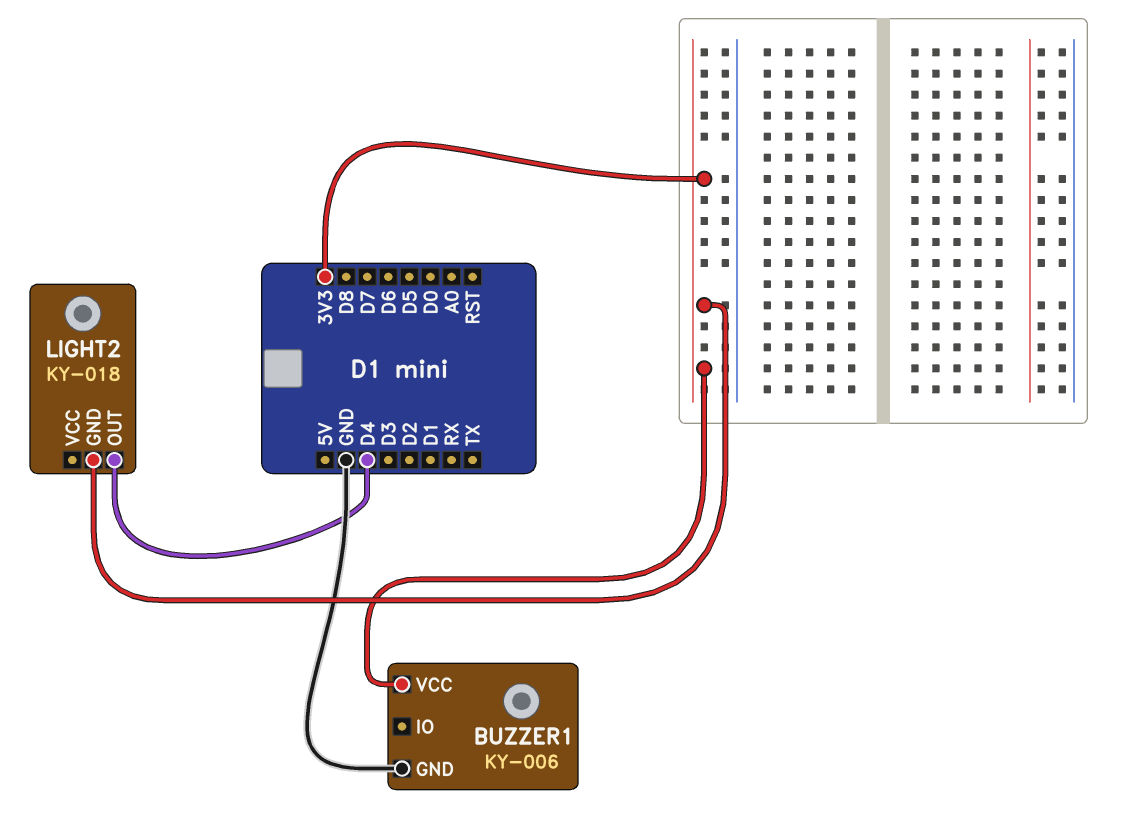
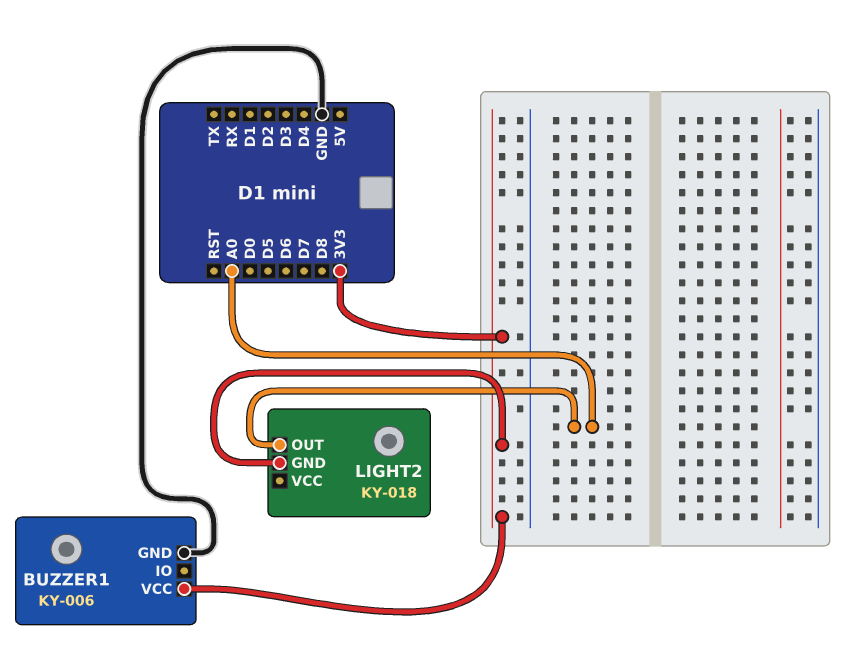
LIGHT2 pin OUT: D4 -> A0

